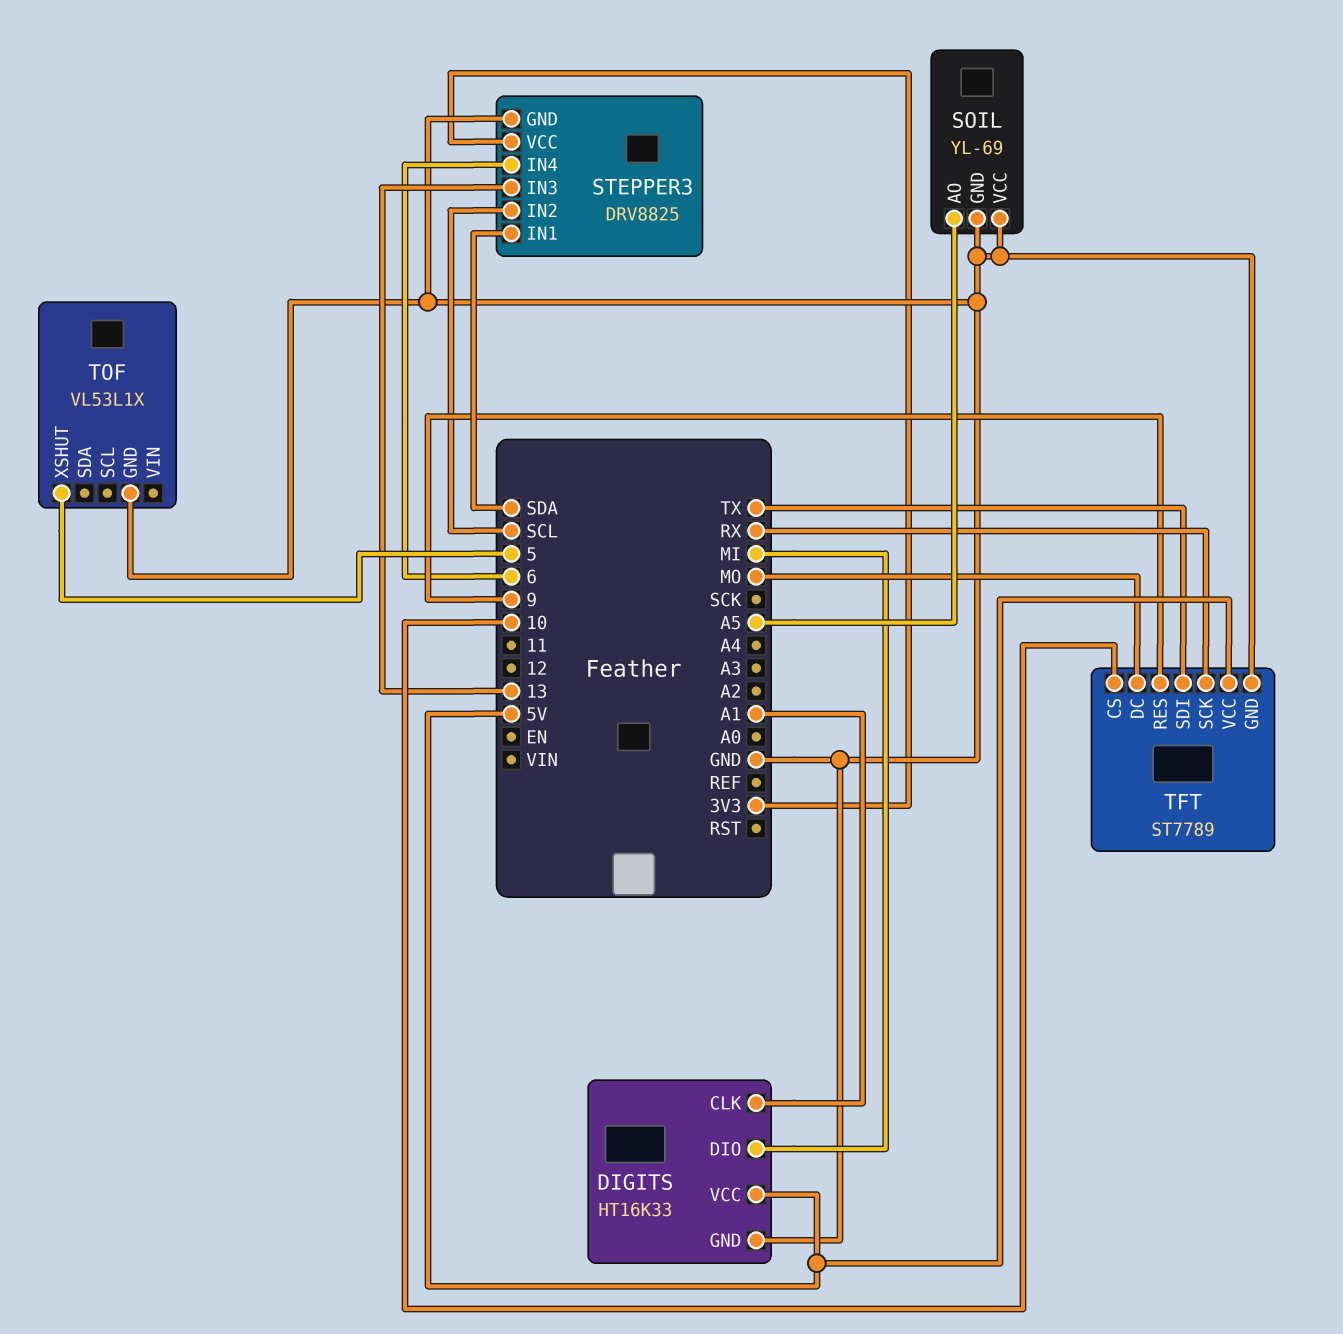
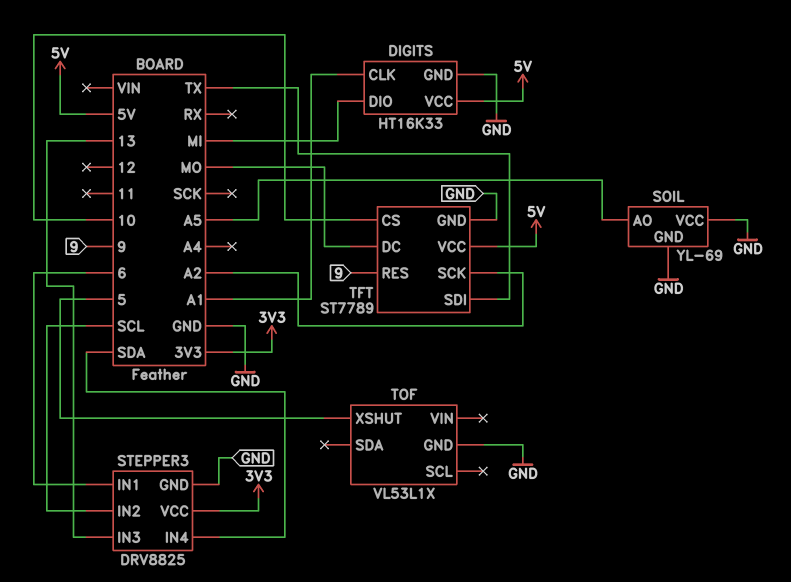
STEPPER3 pin IN1: SDA -> 6
STEPPER3 pin IN4: 6 -> SDA
TFT pin SCK: RX -> A2

